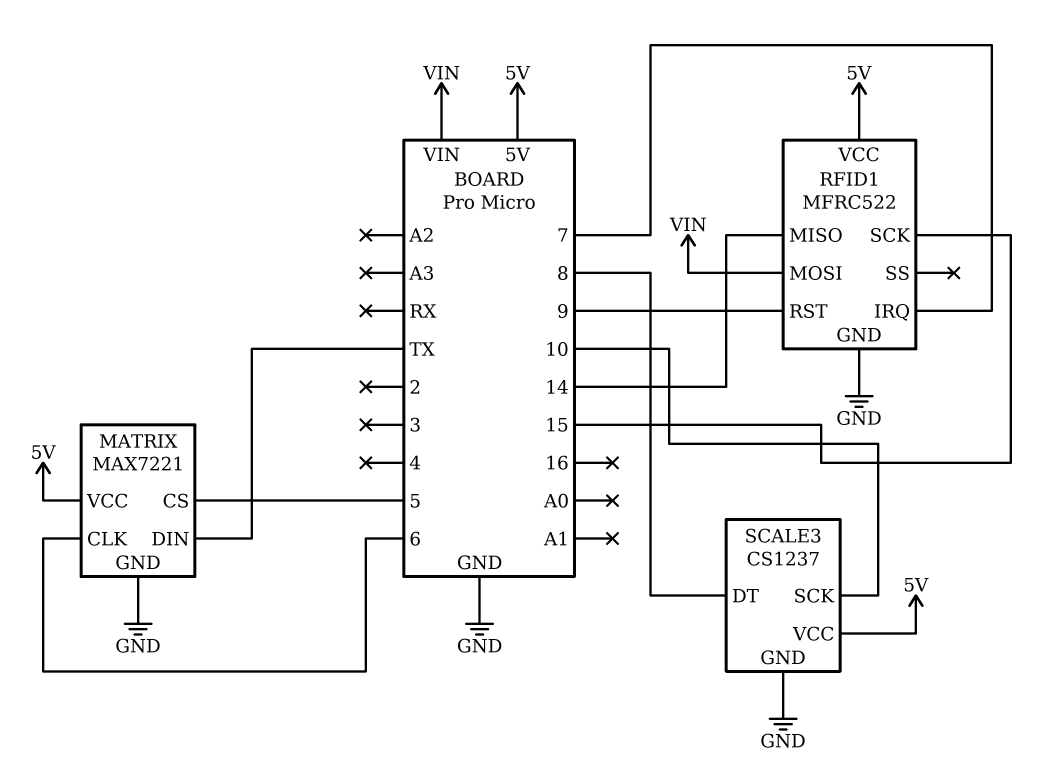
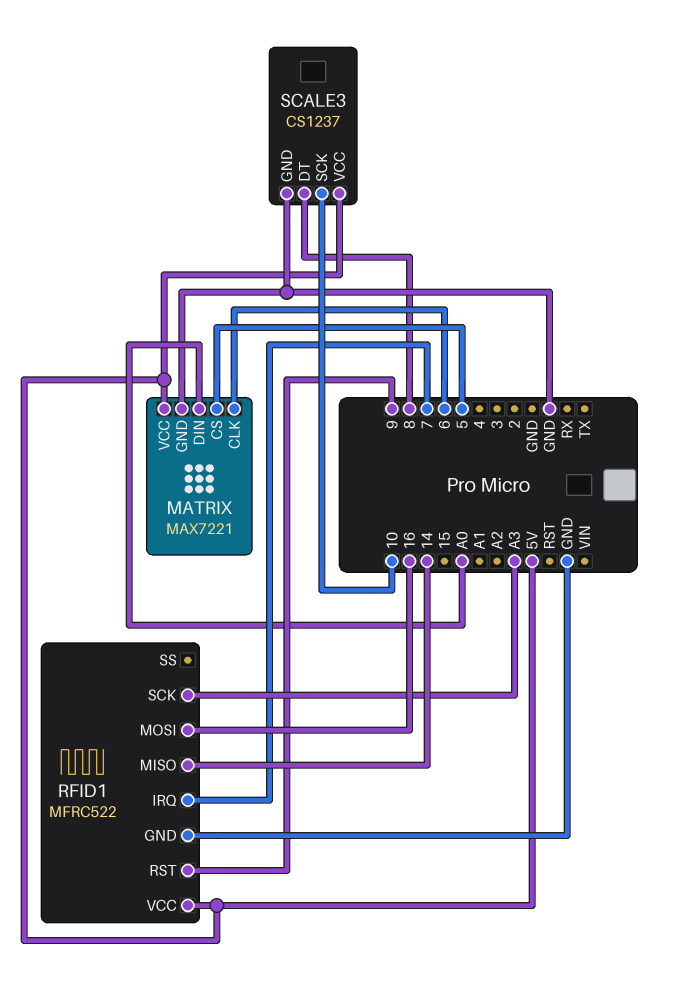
MATRIX pin DIN: TX -> A0
RFID1 pin MOSI: VIN -> 16
RFID1 pin SCK: 15 -> A3

